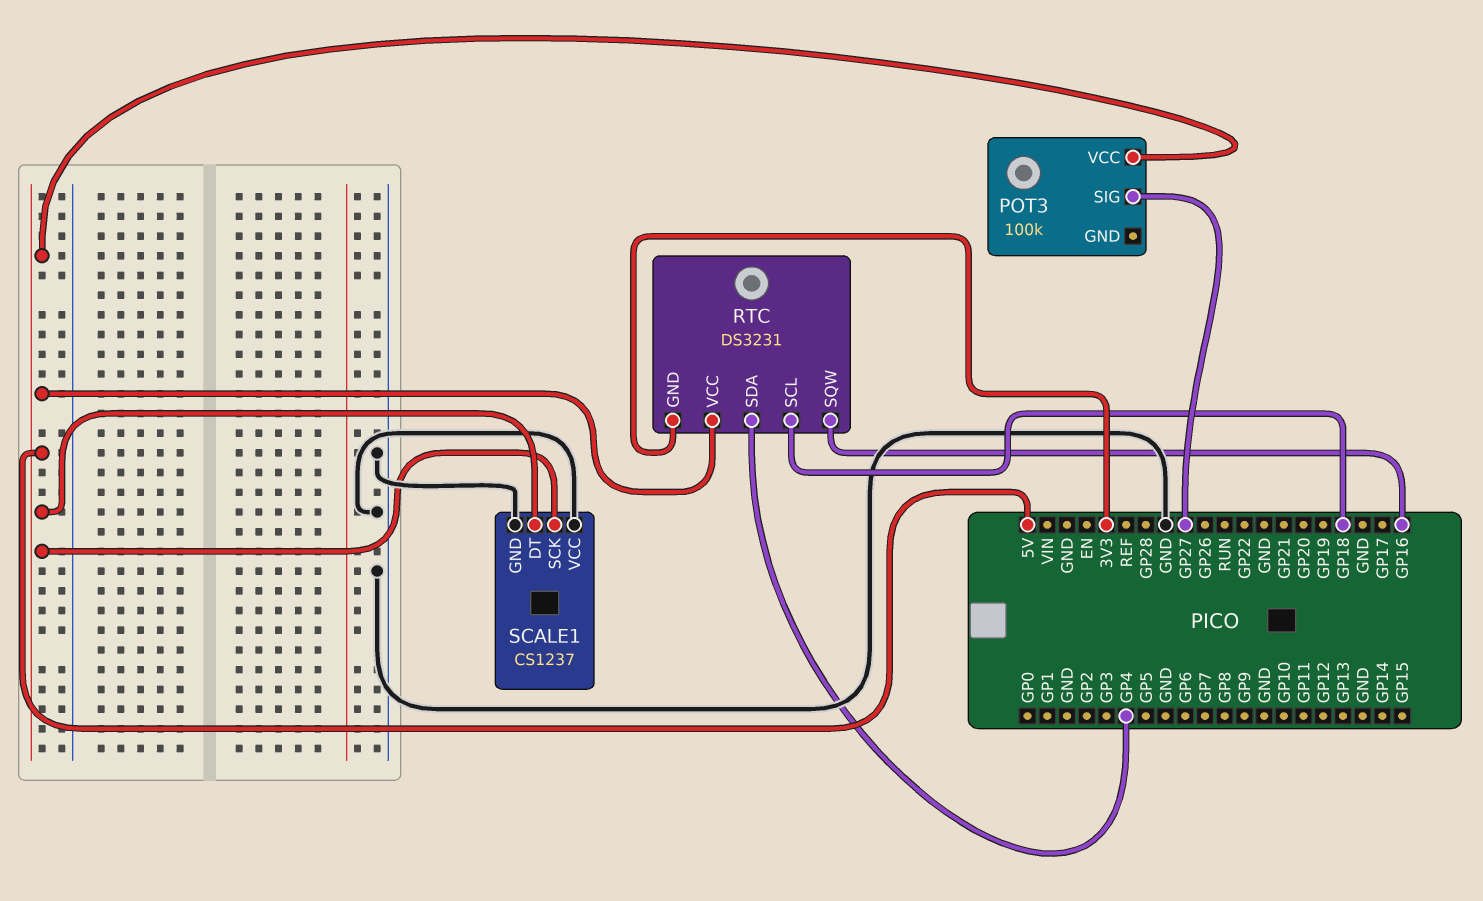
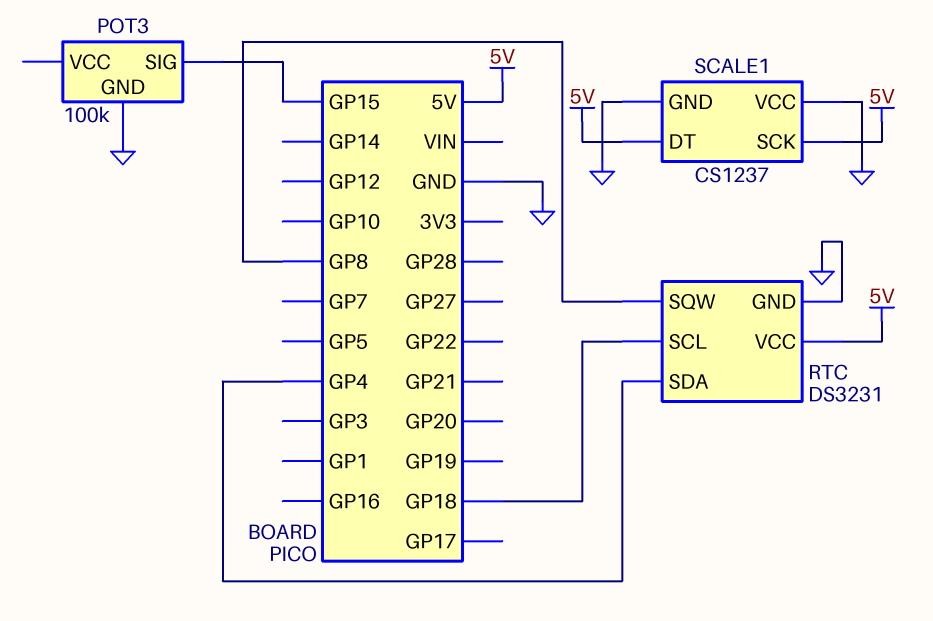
POT3 pin GND: none -> GND
POT3 pin SIG: GP27 -> GP15
POT3 pin VCC: 5V -> none
RTC pin GND: 3V3 -> GND
RTC pin SQW: GP16 -> GP8

